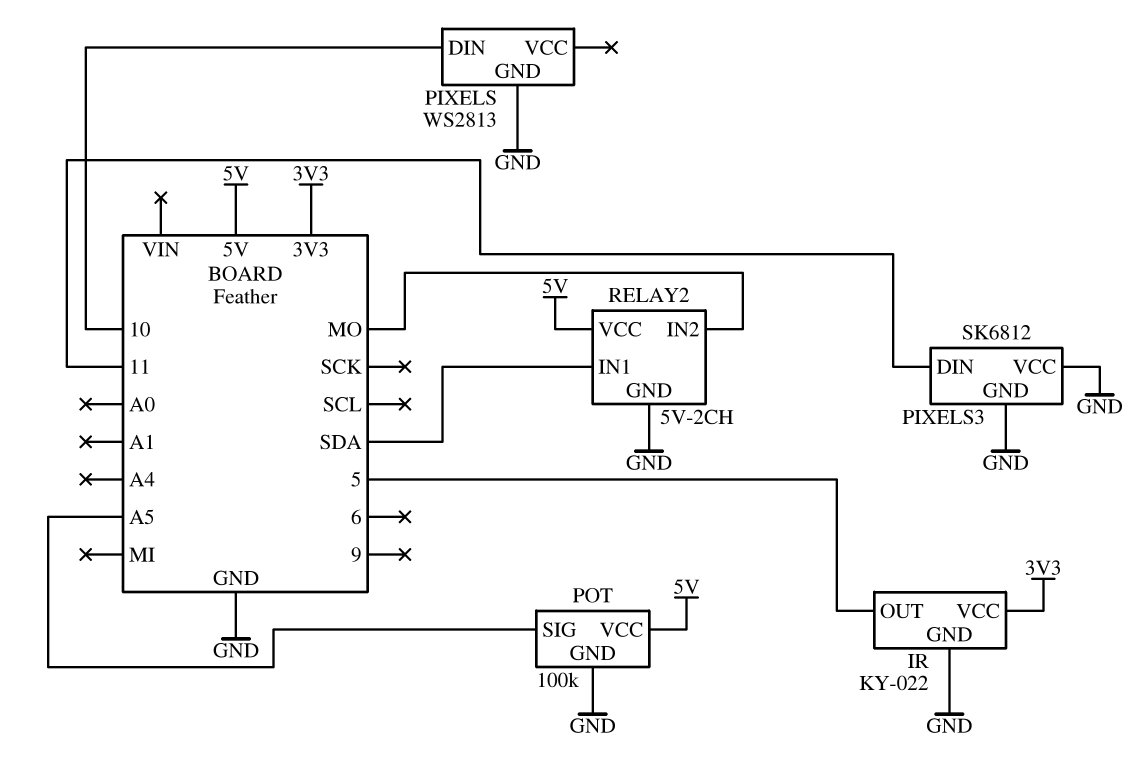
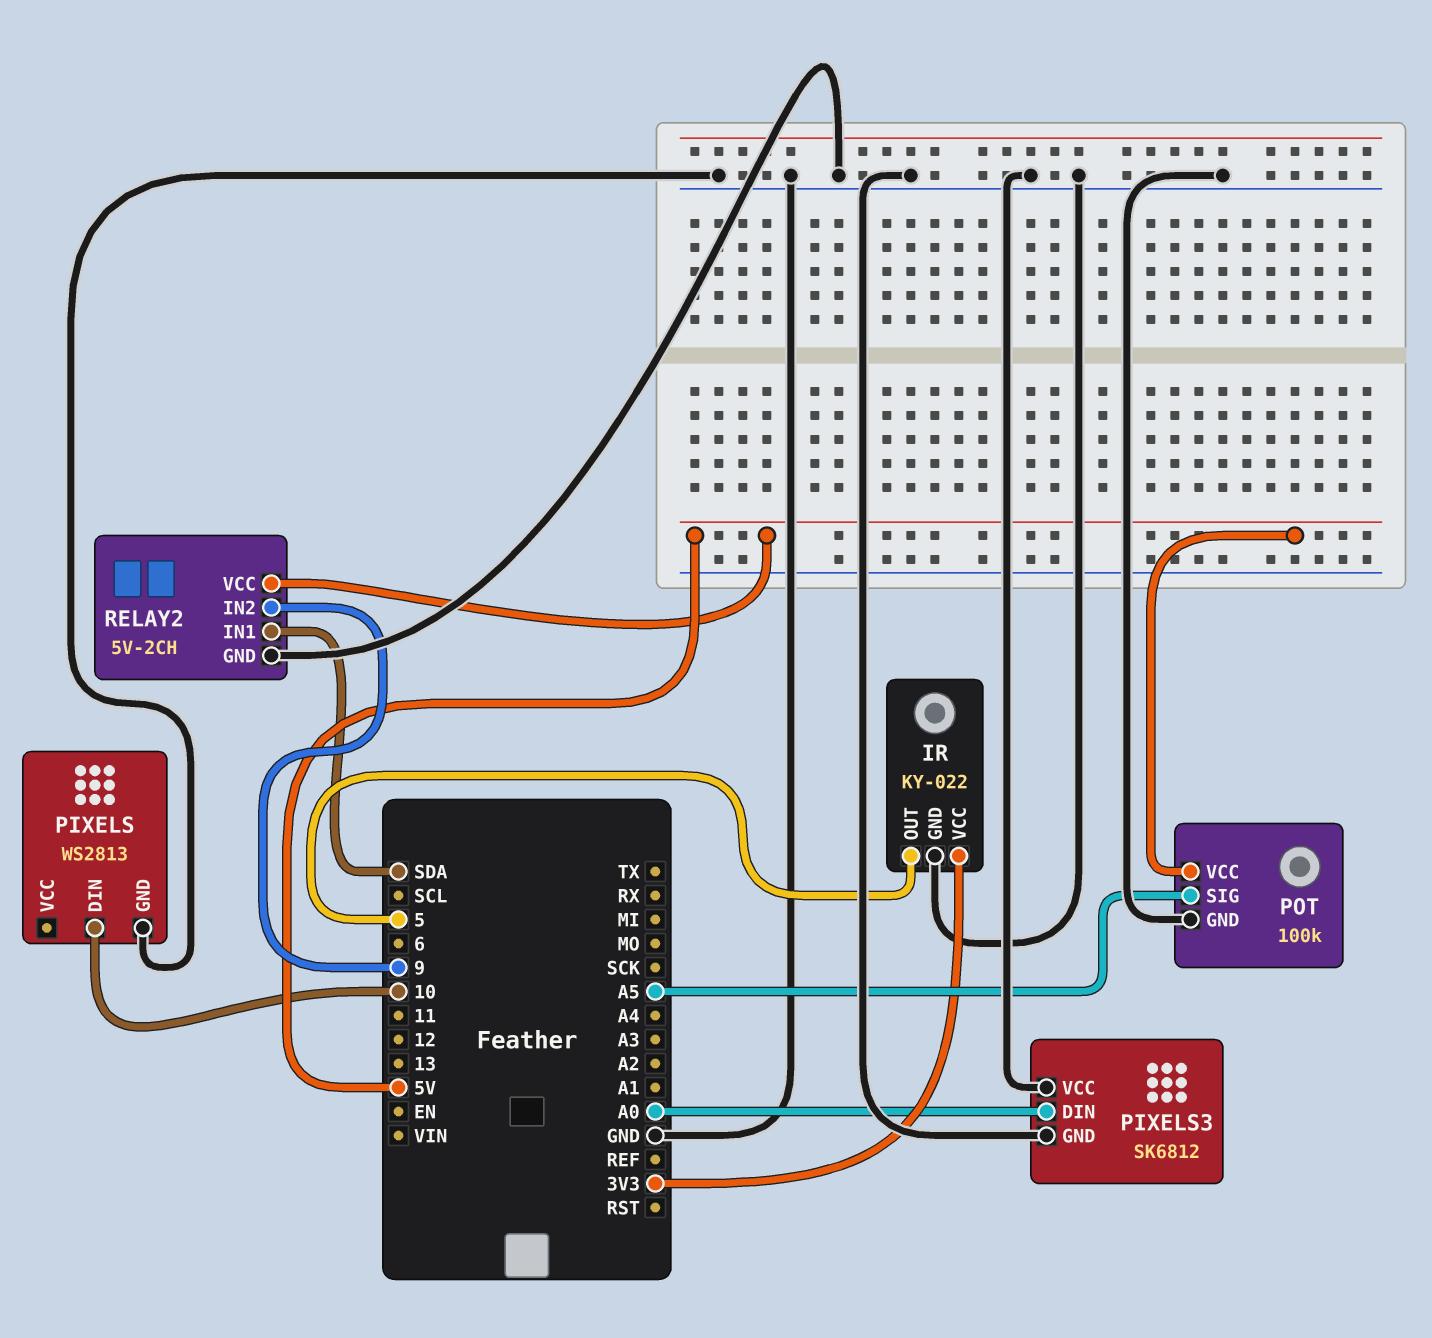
PIXELS3 pin DIN: 11 -> A0
RELAY2 pin IN2: MO -> 9

